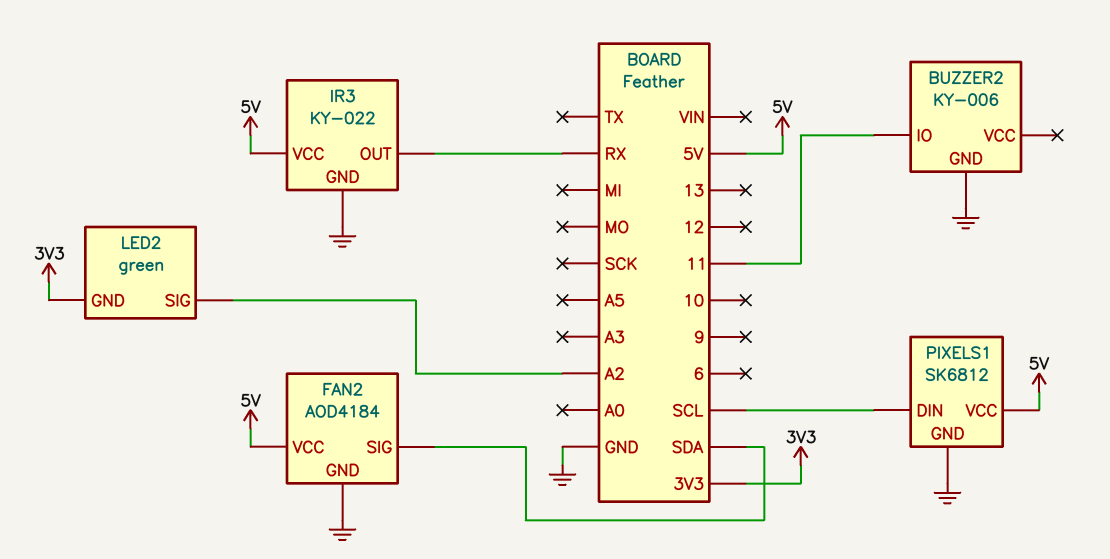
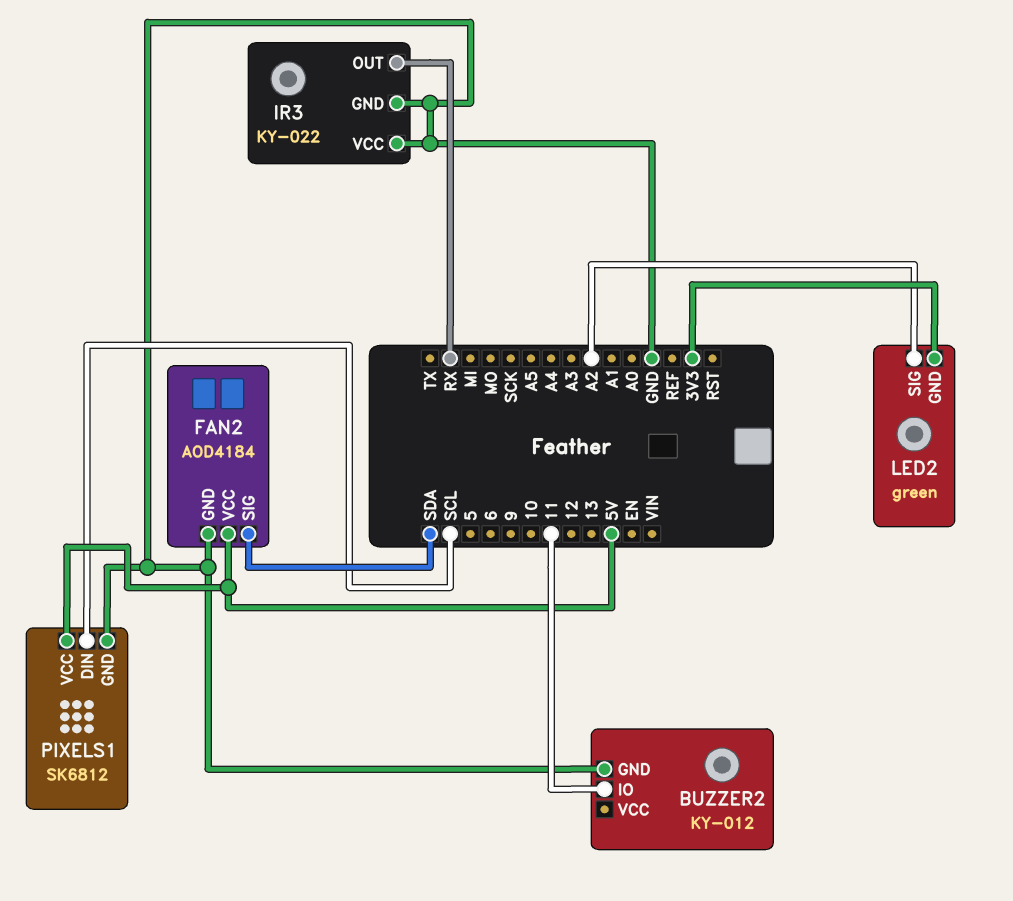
BUZZER2: KY-006 -> KY-012
IR3 pin VCC: 5V -> GND

